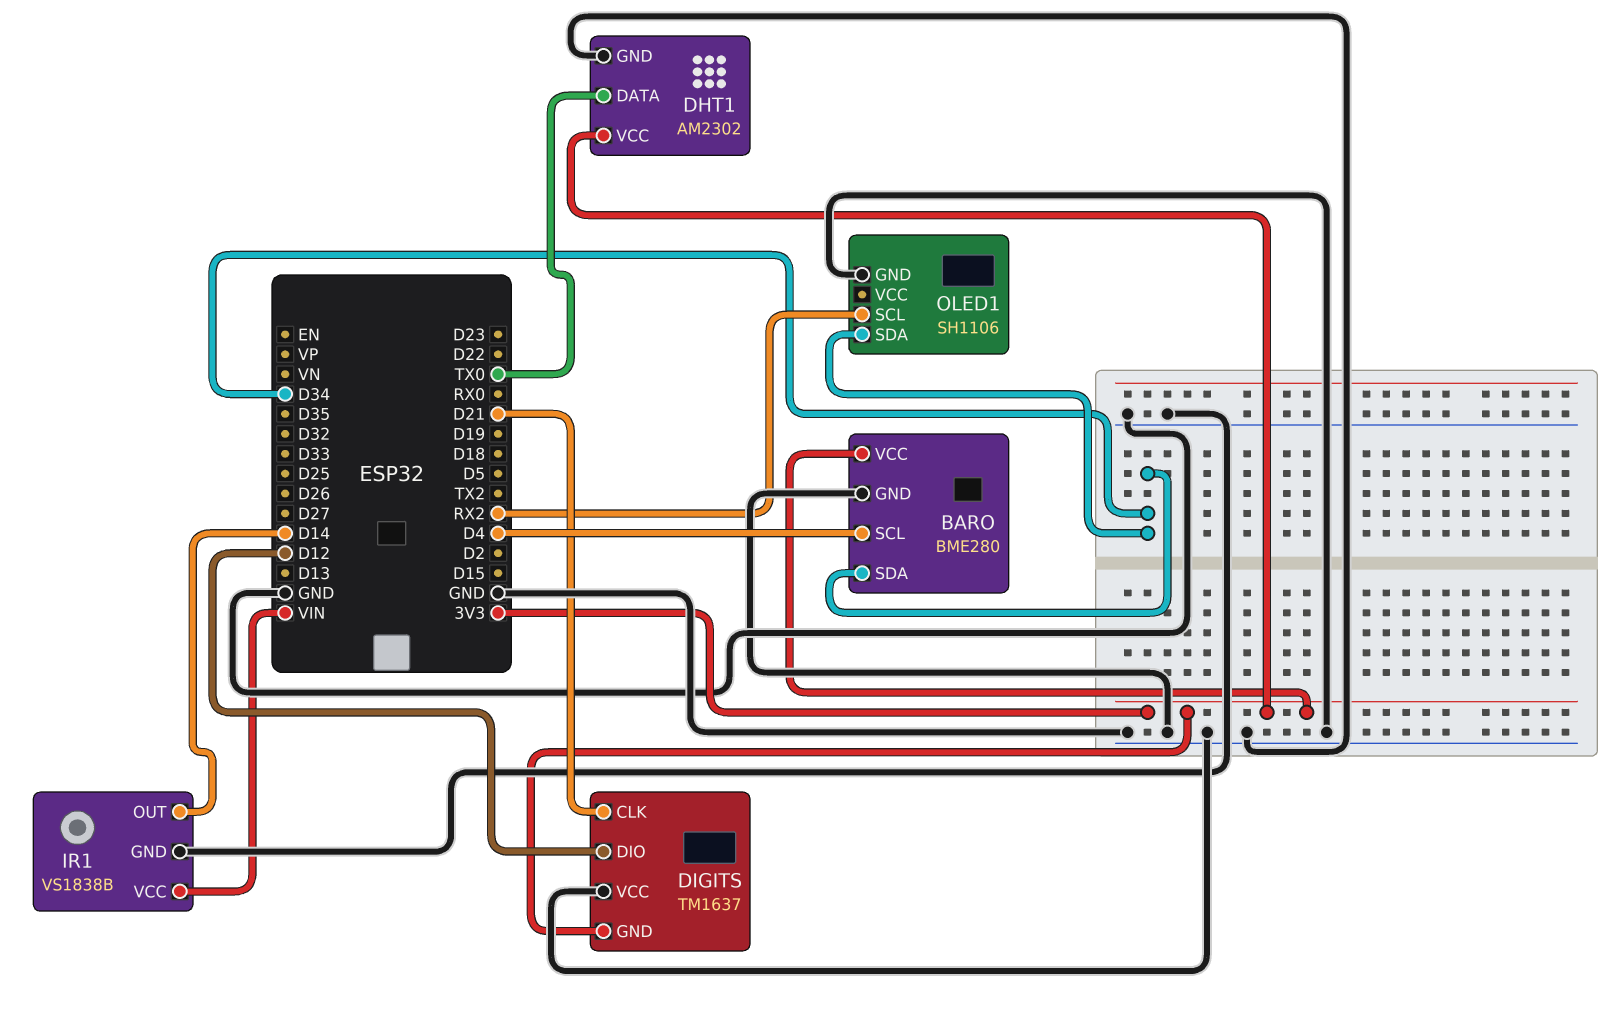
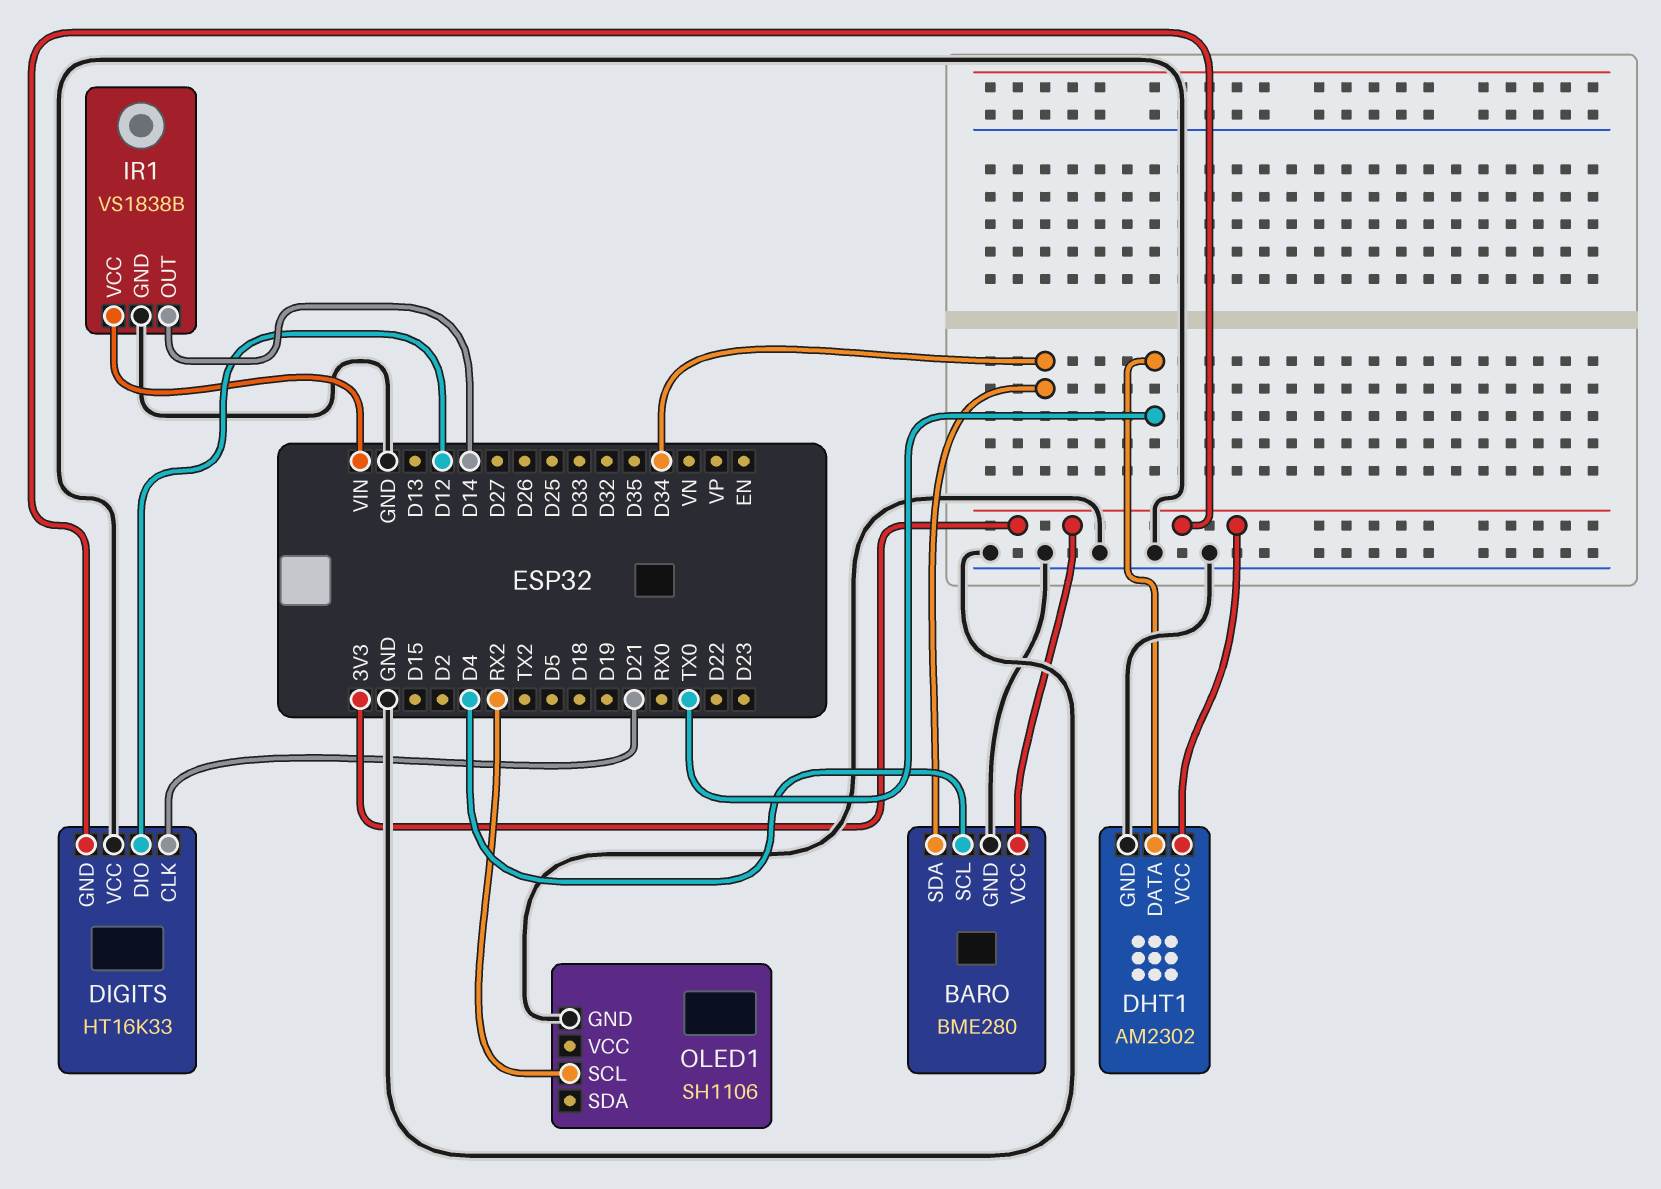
DIGITS: TM1637 -> HT16K33
OLED1 pin SDA: D34 -> none

